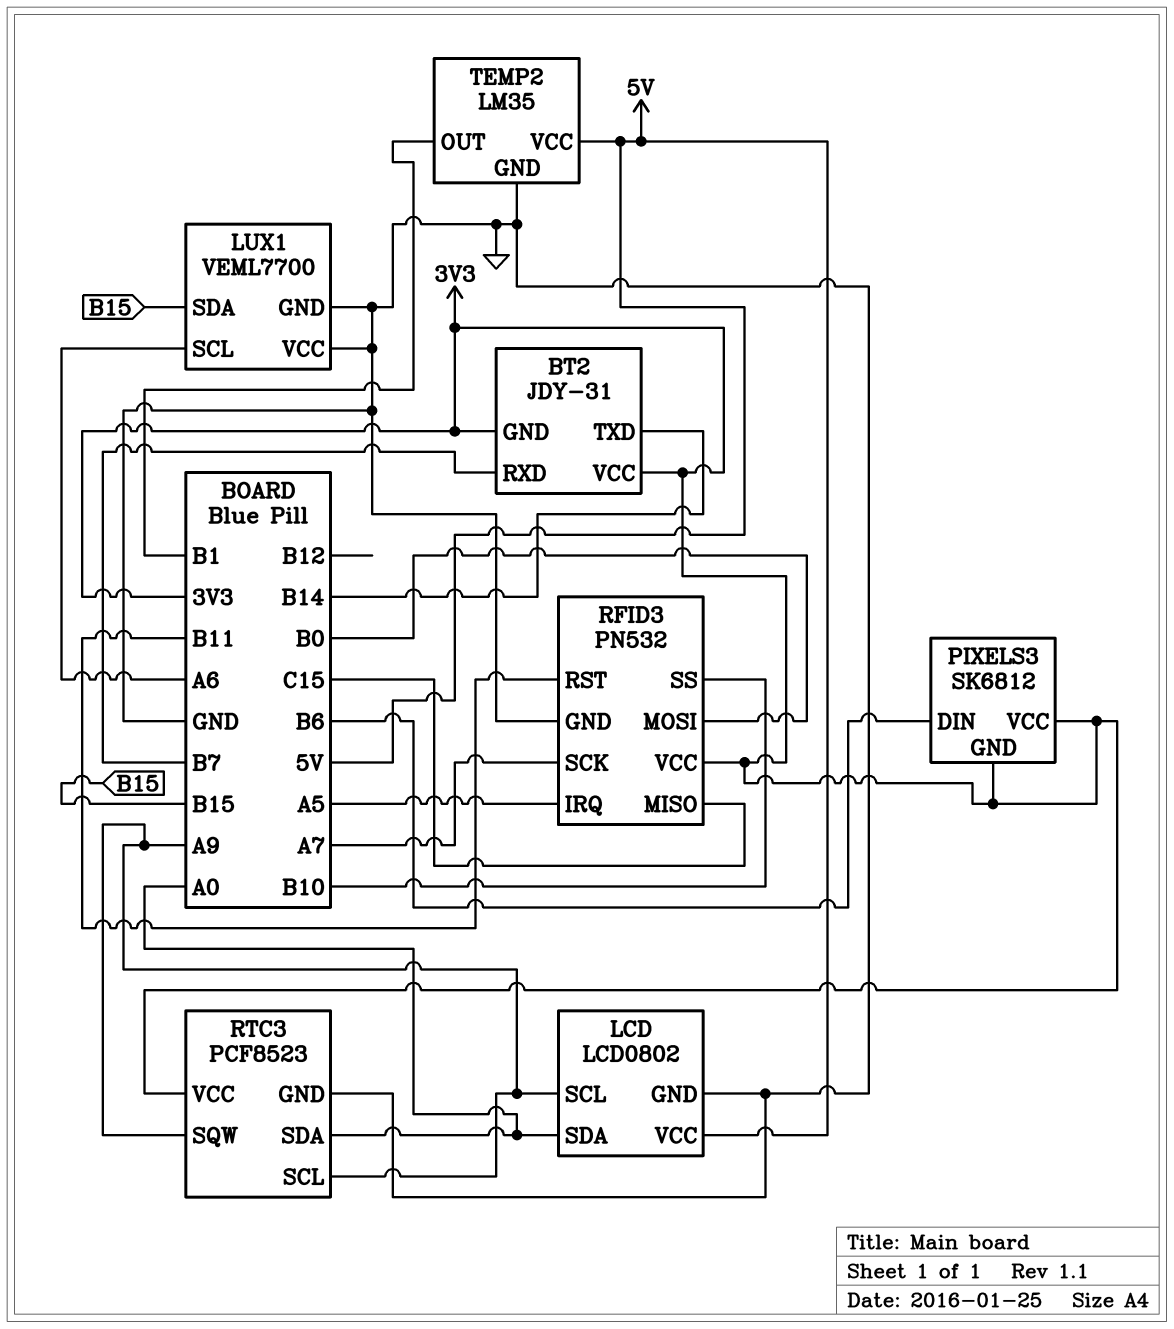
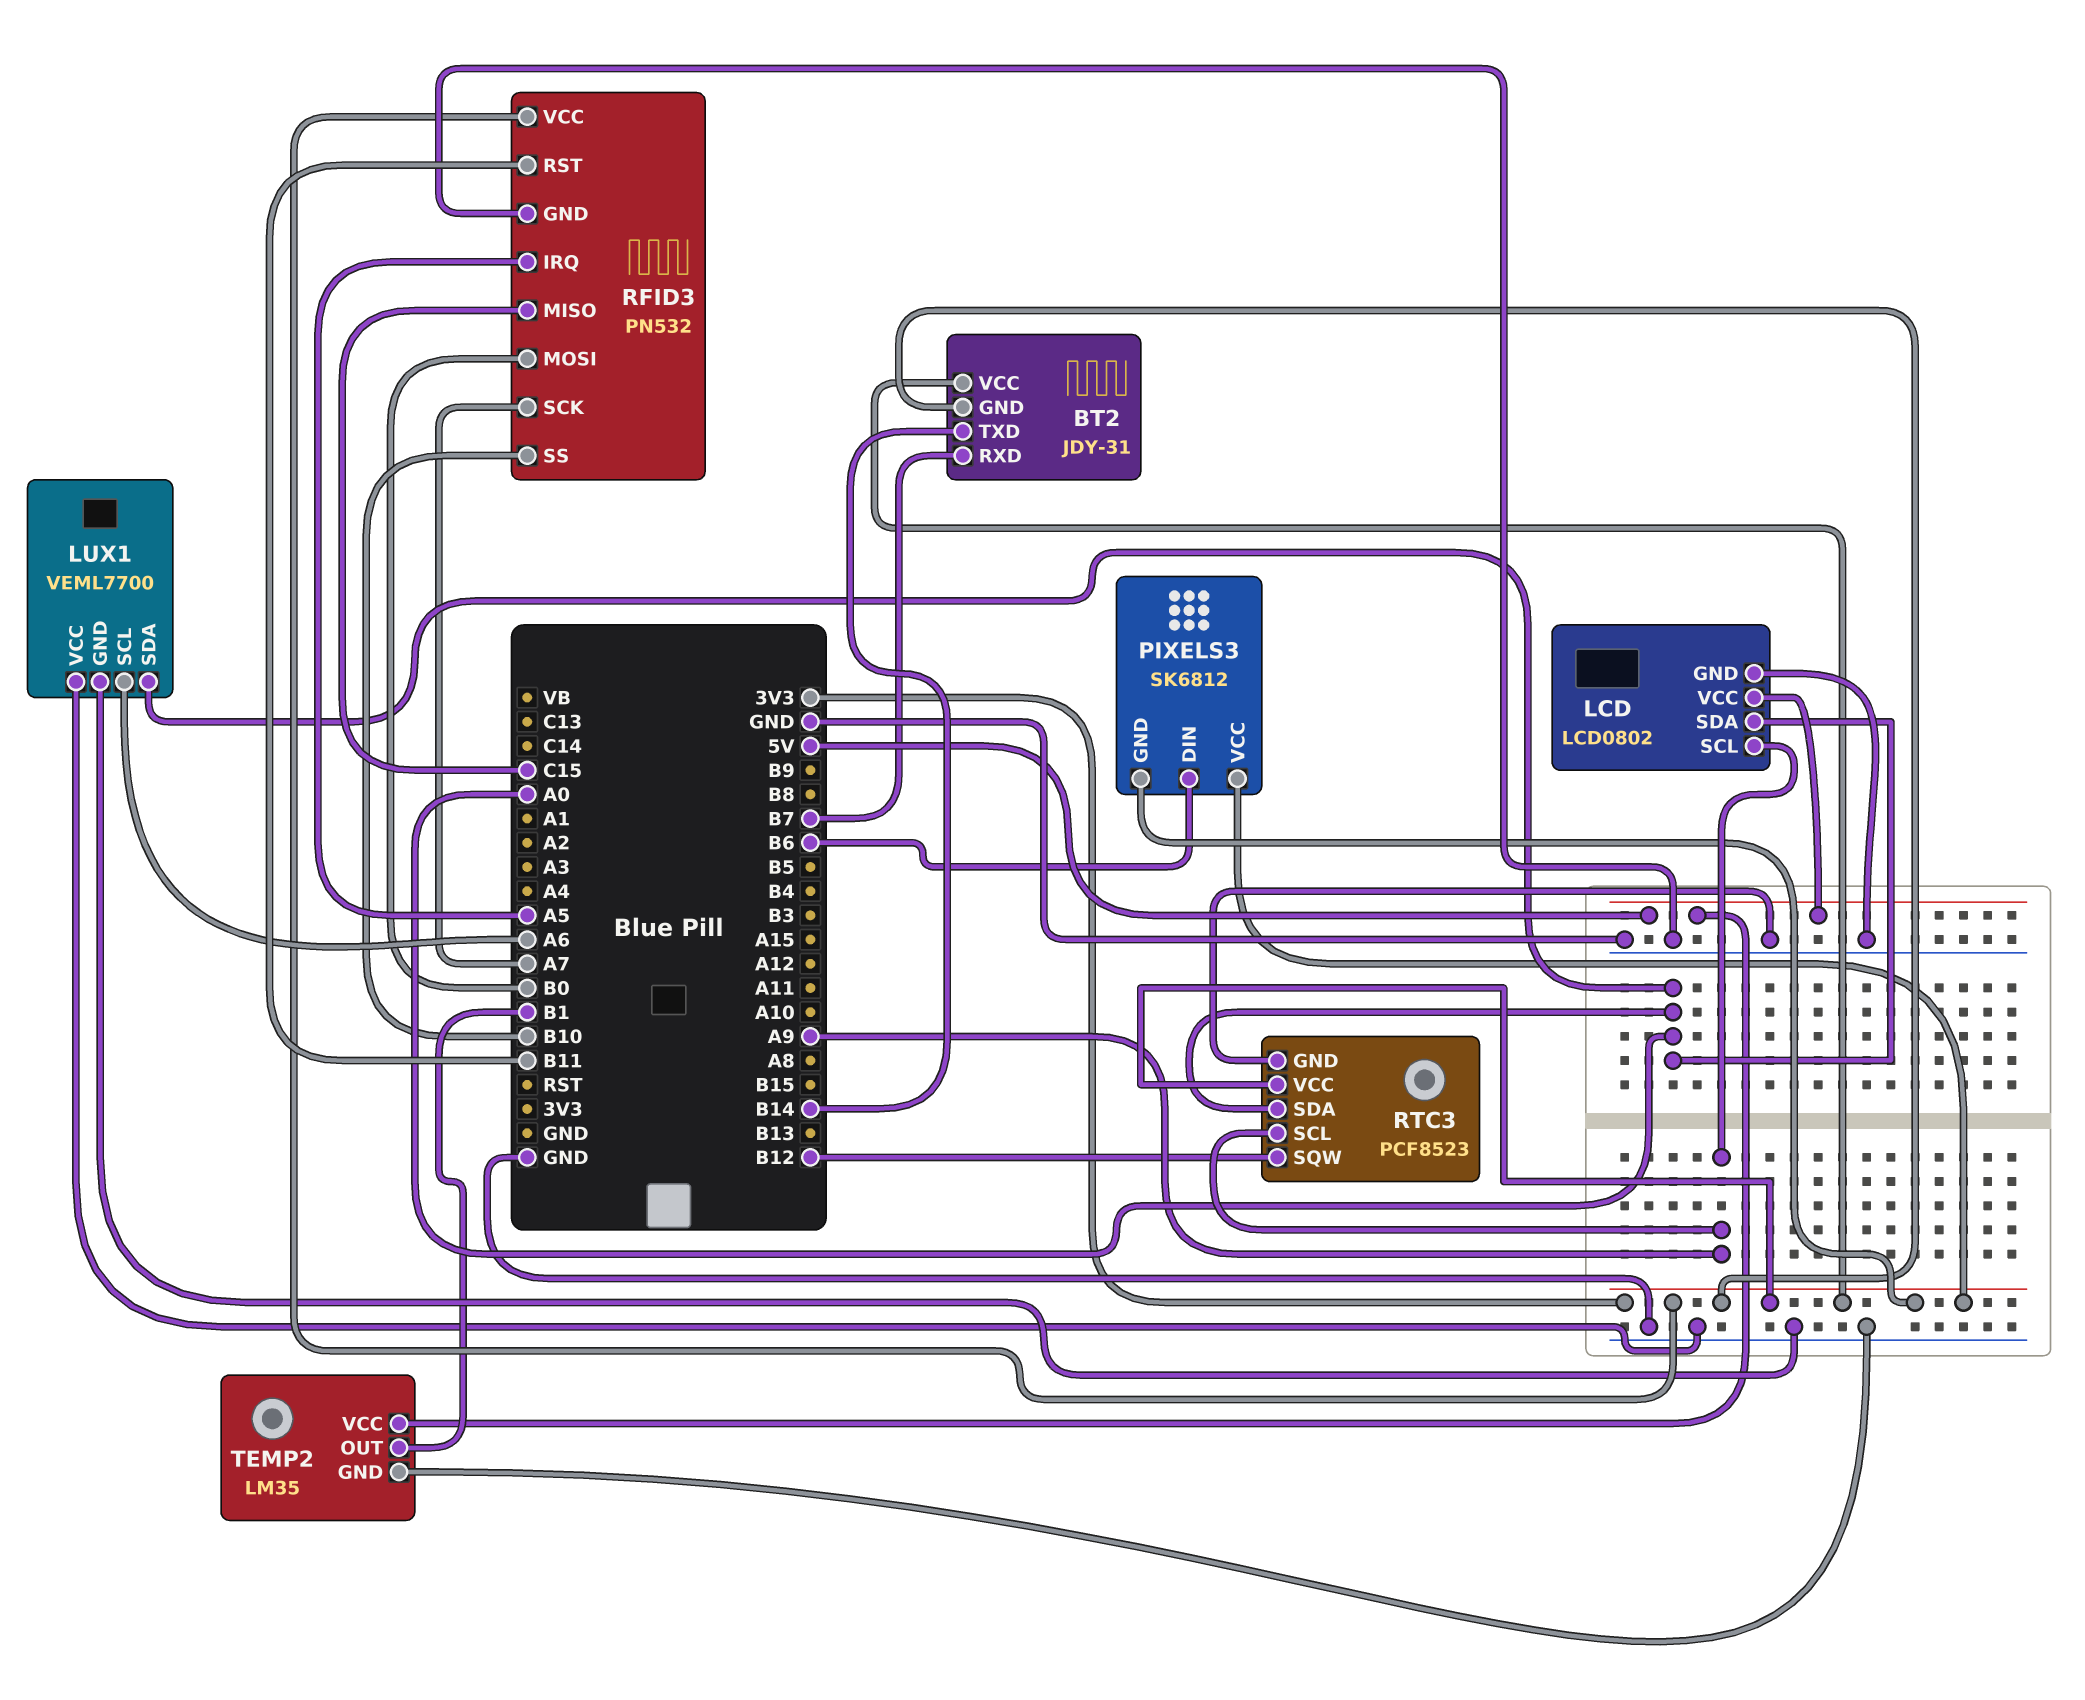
LUX1 pin SDA: B15 -> A0
RTC3 pin SQW: A9 -> B12

